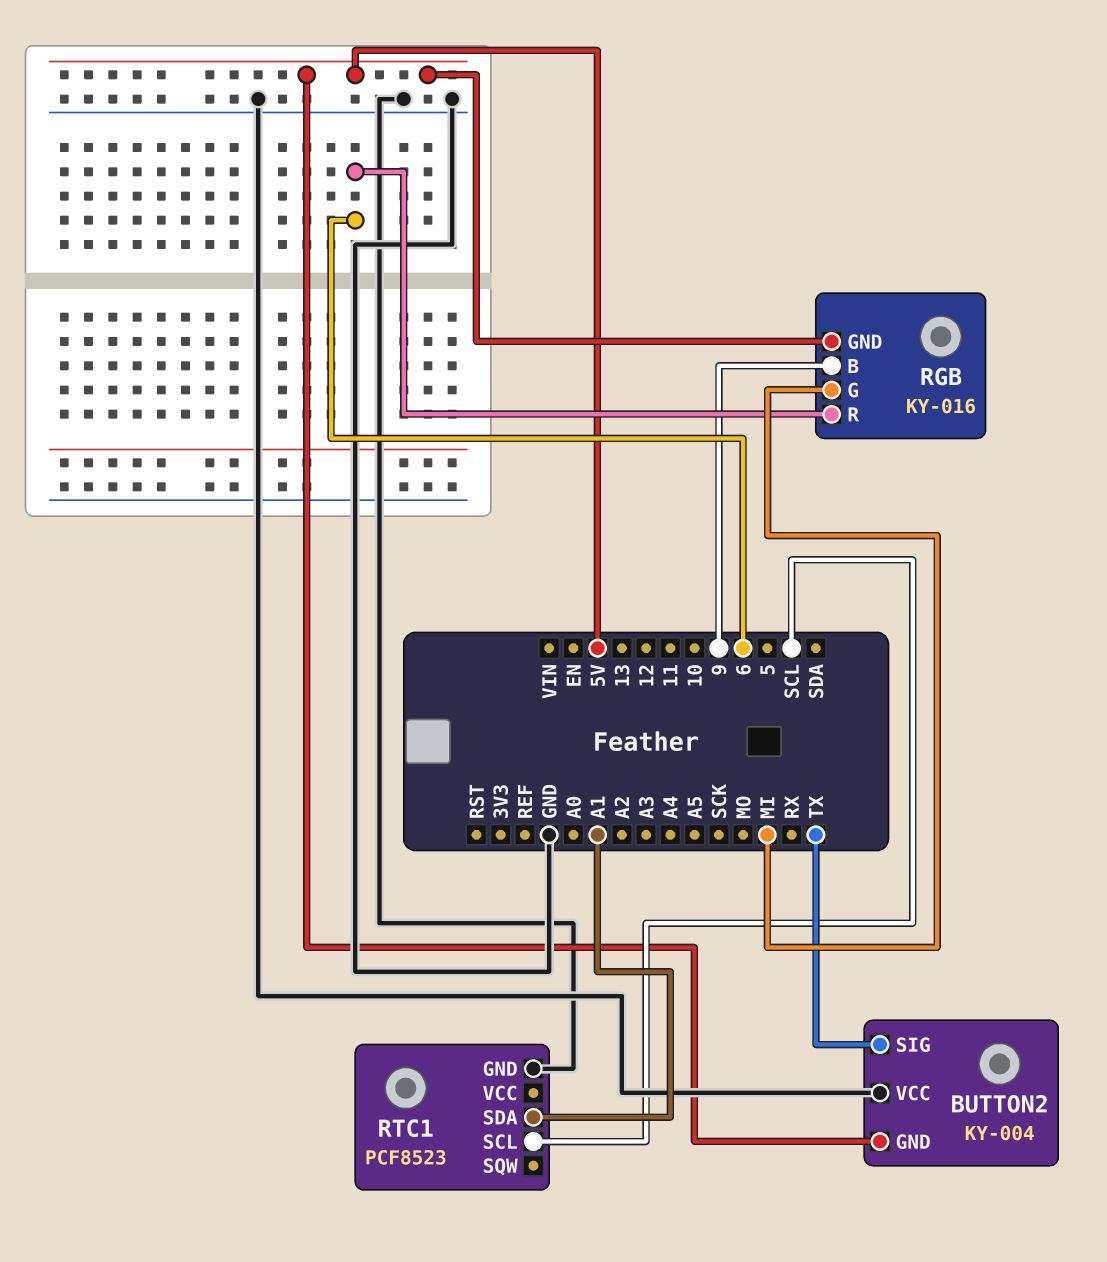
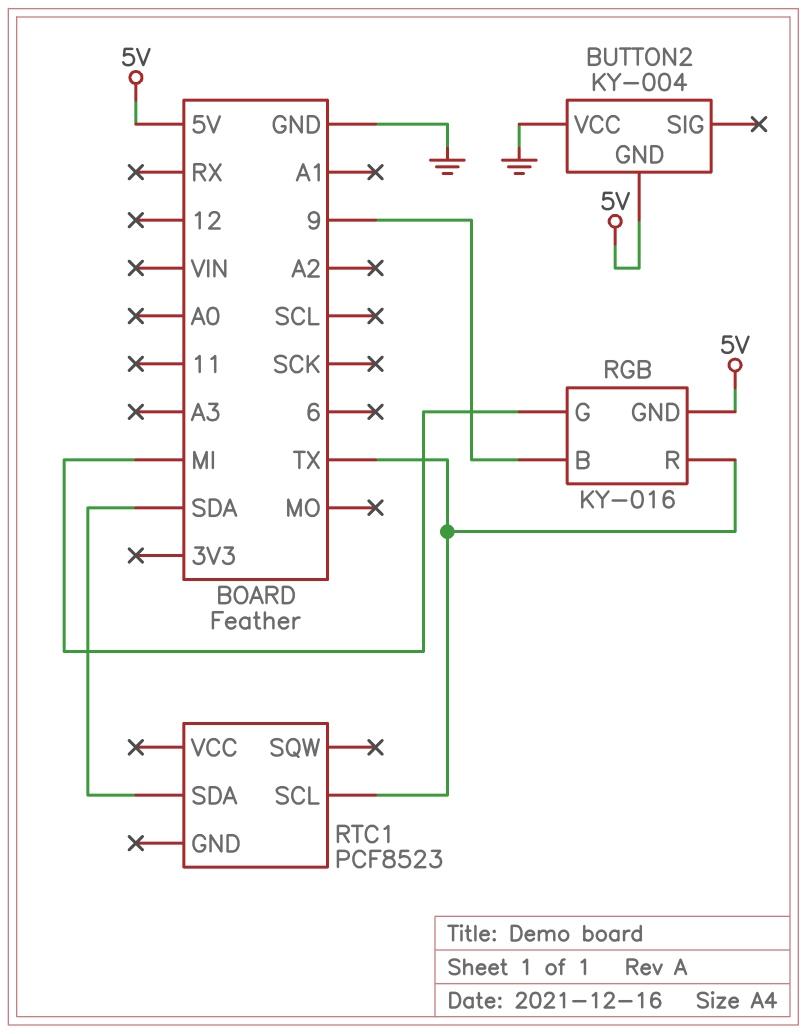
BUTTON2 pin SIG: TX -> none
RGB pin R: 6 -> TX
RTC1 pin GND: GND -> none
RTC1 pin SCL: SCL -> TX
RTC1 pin SDA: A1 -> SDA

